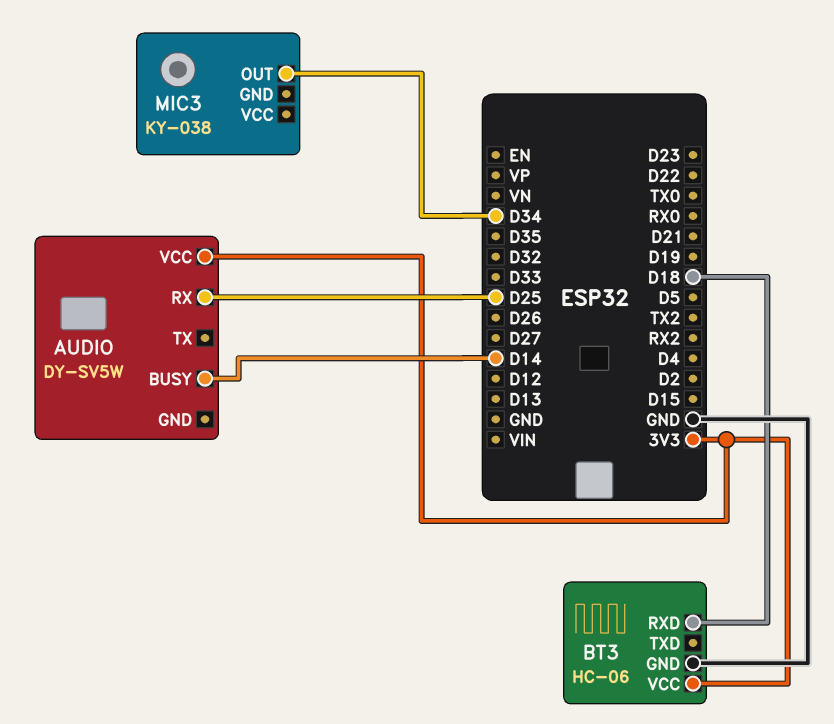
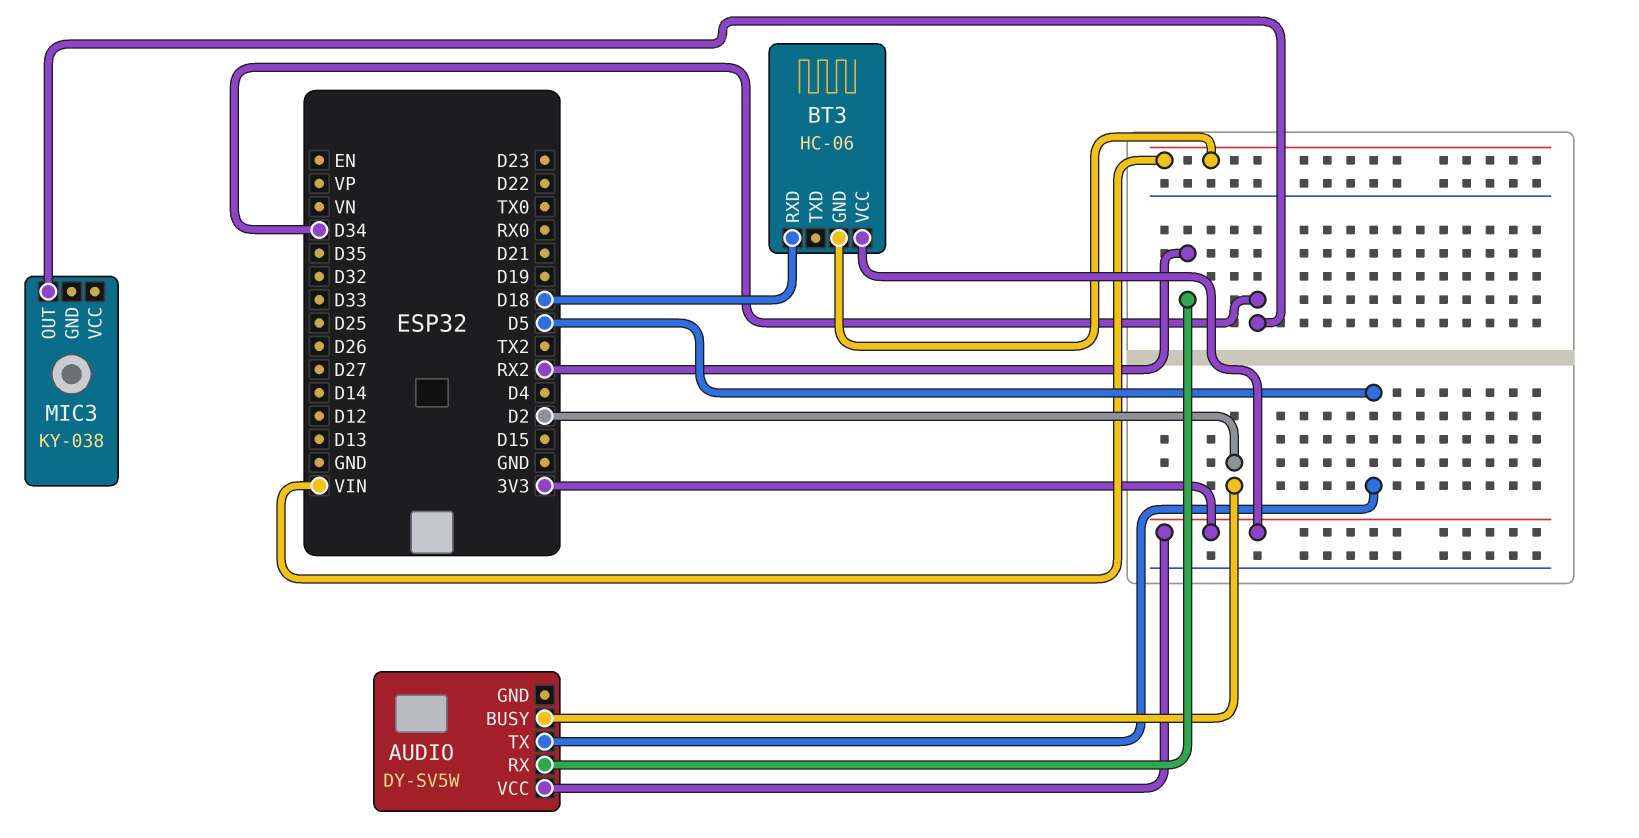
AUDIO pin BUSY: D14 -> D2
AUDIO pin RX: D25 -> RX2
AUDIO pin TX: none -> D5
BT3 pin GND: GND -> VIN

